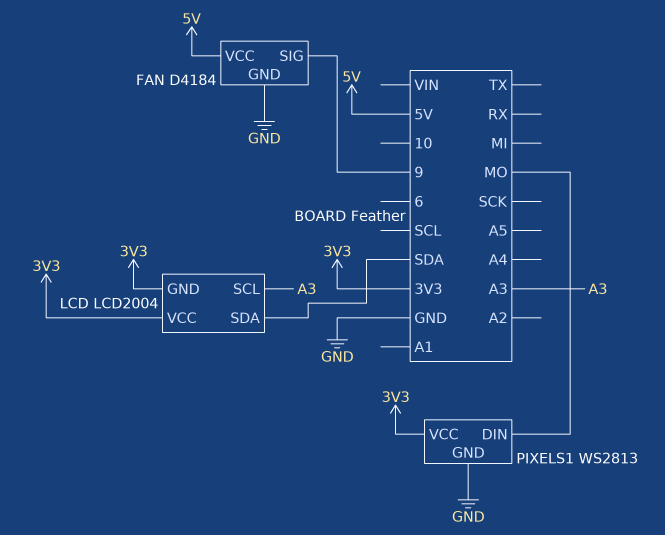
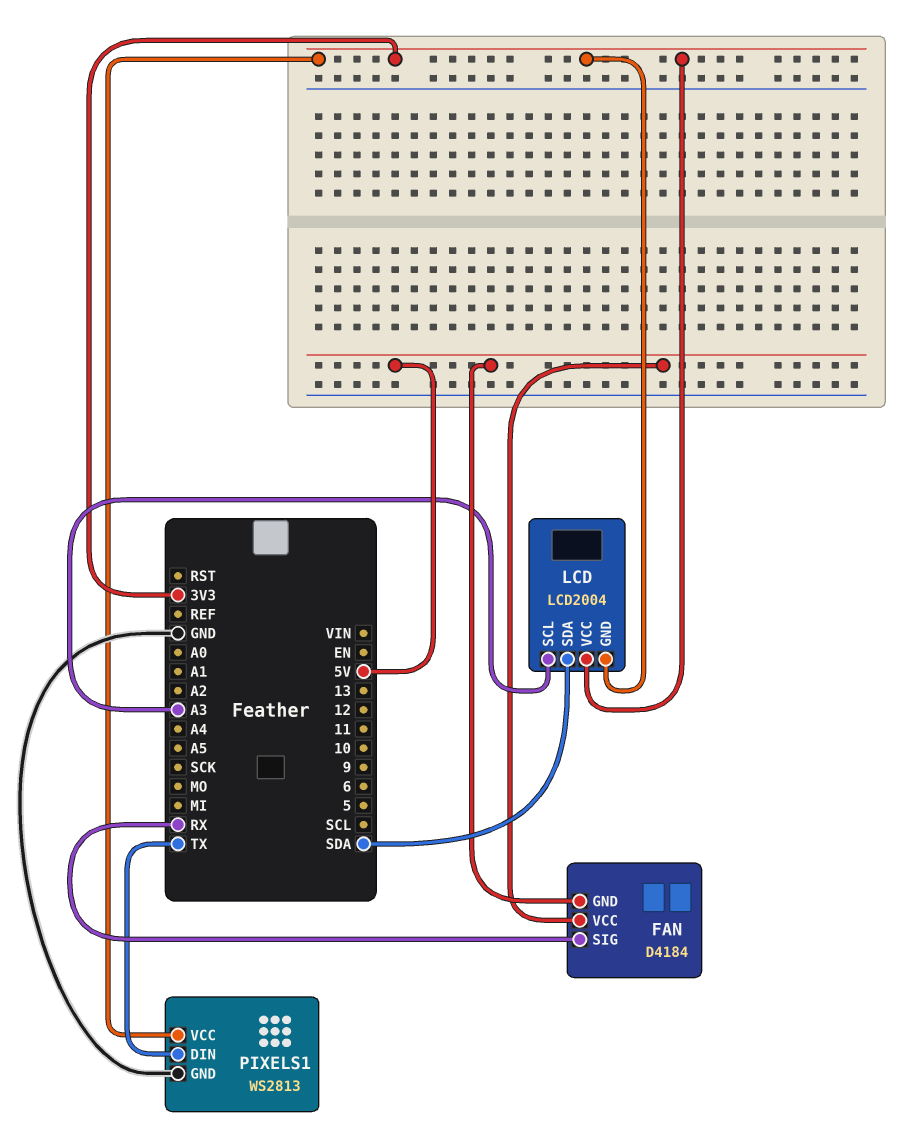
FAN pin GND: GND -> 5V
FAN pin SIG: 9 -> RX
PIXELS1 pin DIN: MO -> TX

